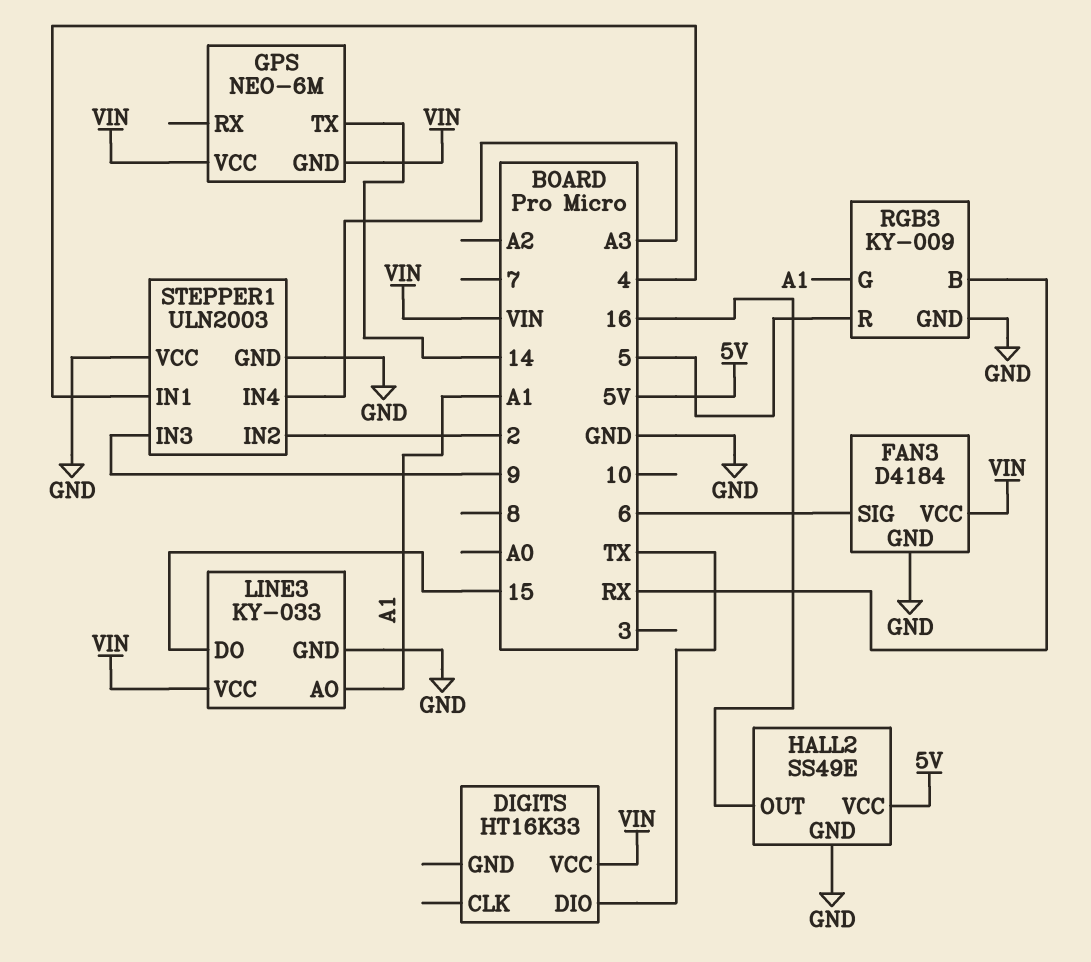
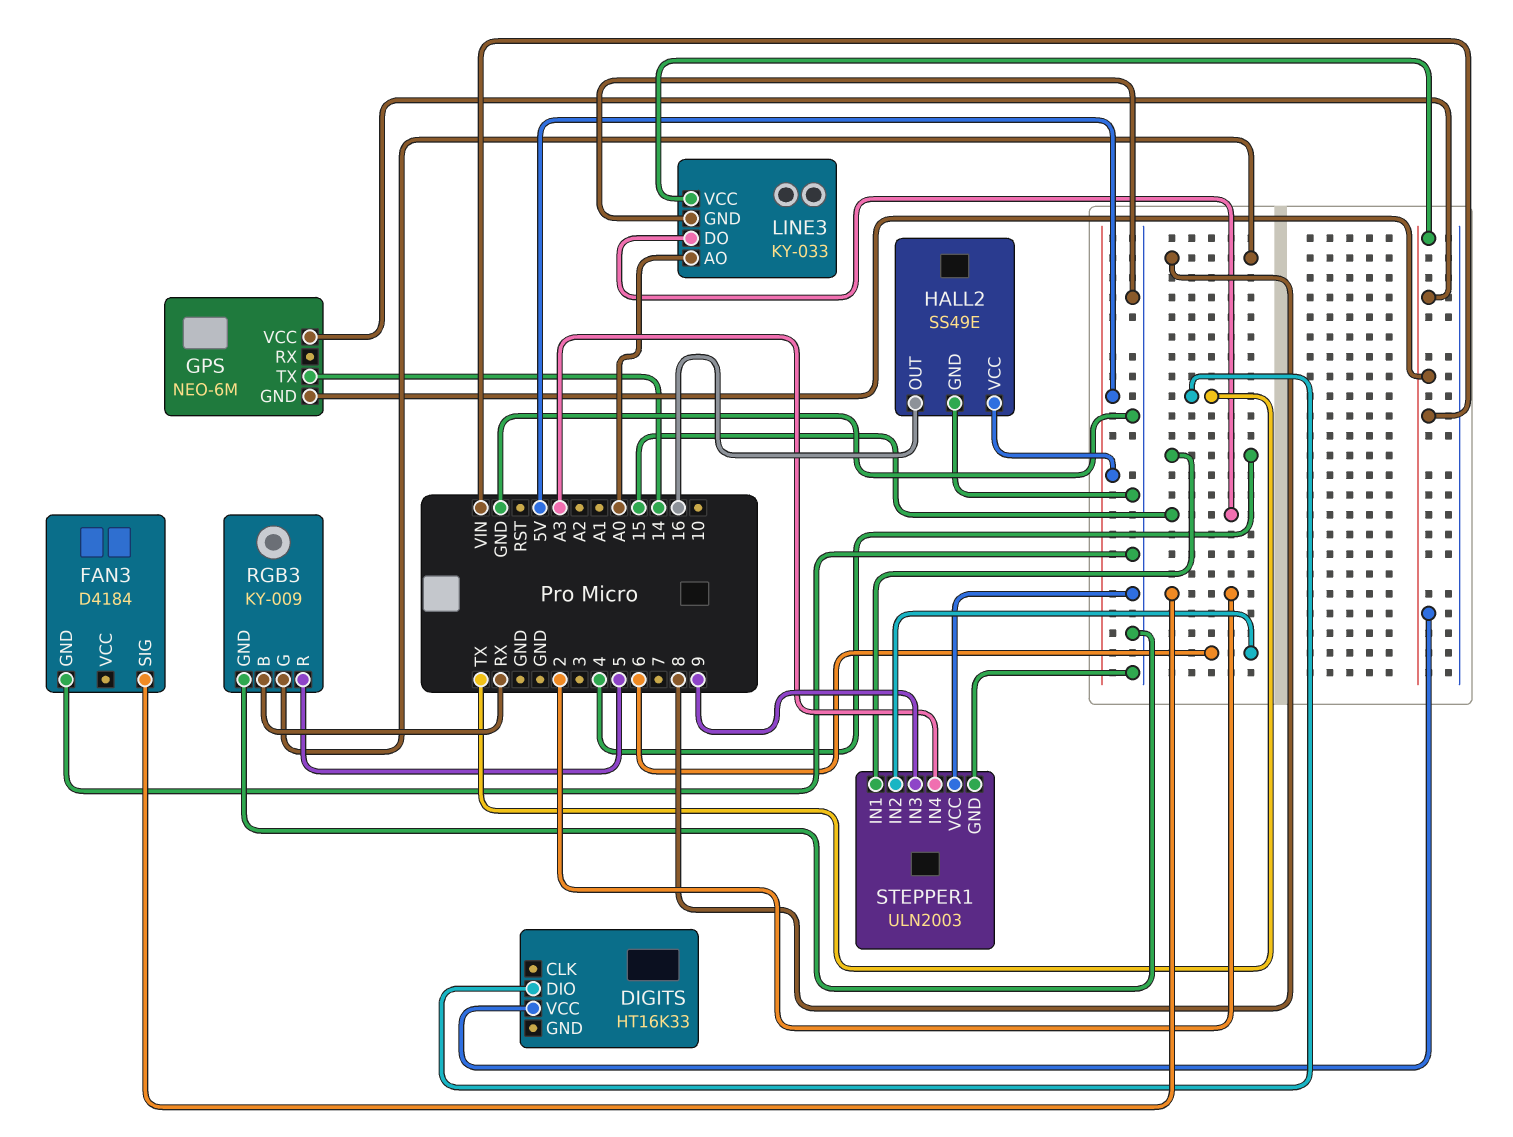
FAN3 pin SIG: 6 -> 2
FAN3 pin VCC: VIN -> none
LINE3 pin AO: A1 -> A0
RGB3 pin G: A1 -> 8
STEPPER1 pin IN2: 2 -> 6

